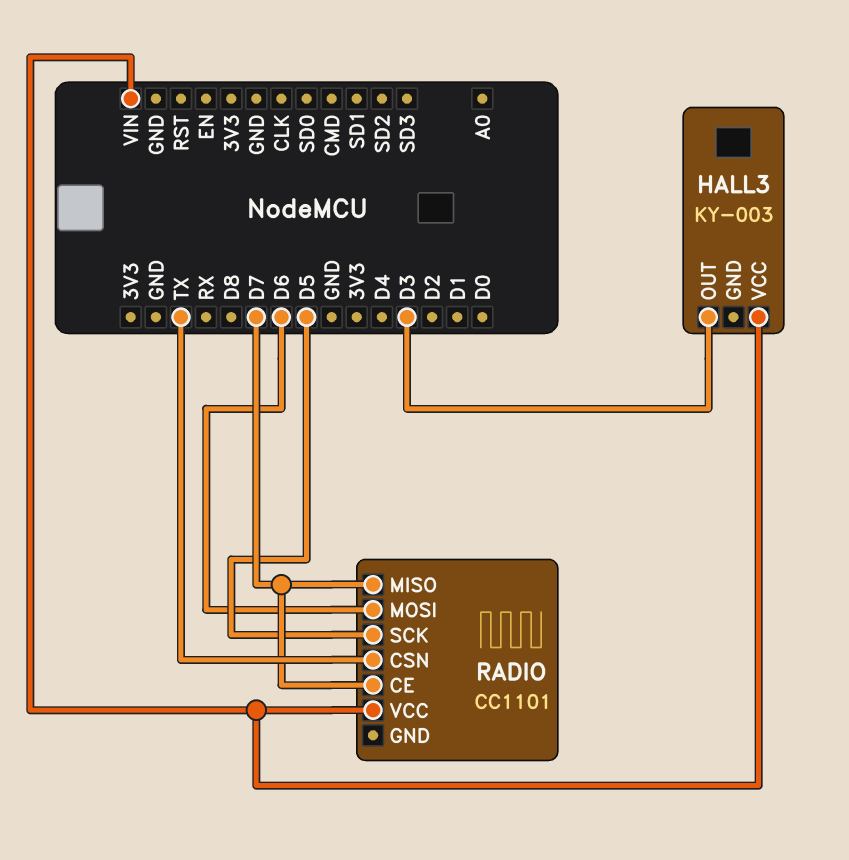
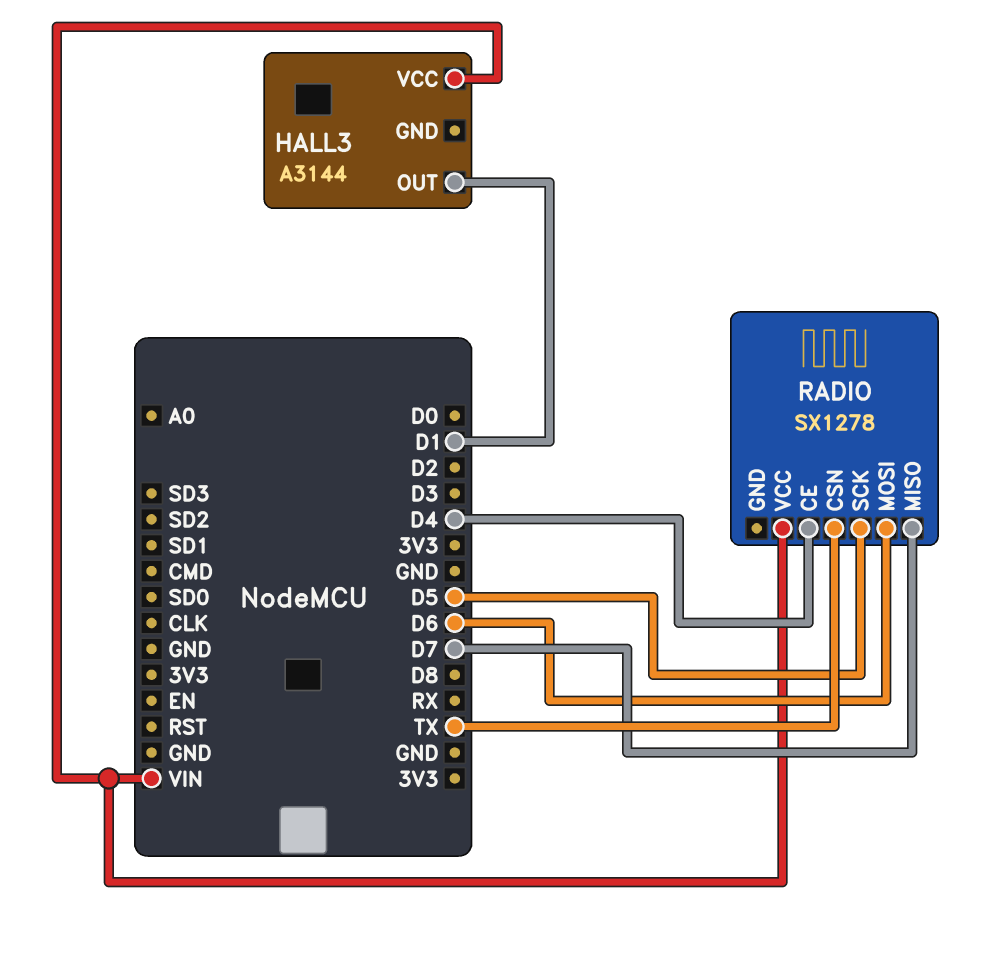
HALL3: KY-003 -> A3144
HALL3 pin OUT: D3 -> D1
RADIO: CC1101 -> SX1278
RADIO pin CE: D7 -> D4

